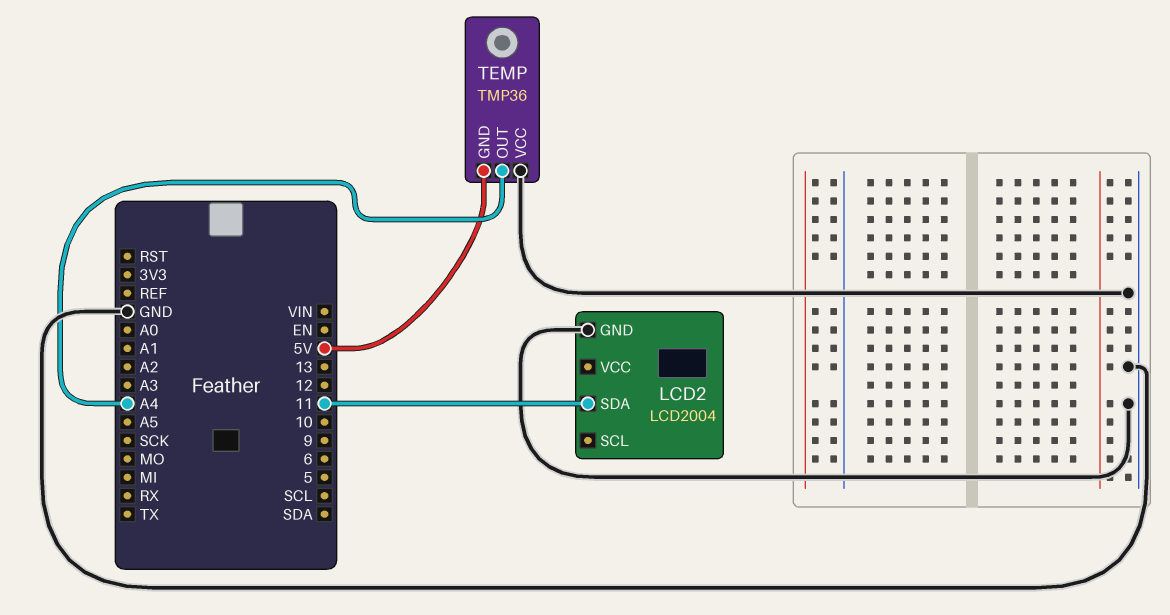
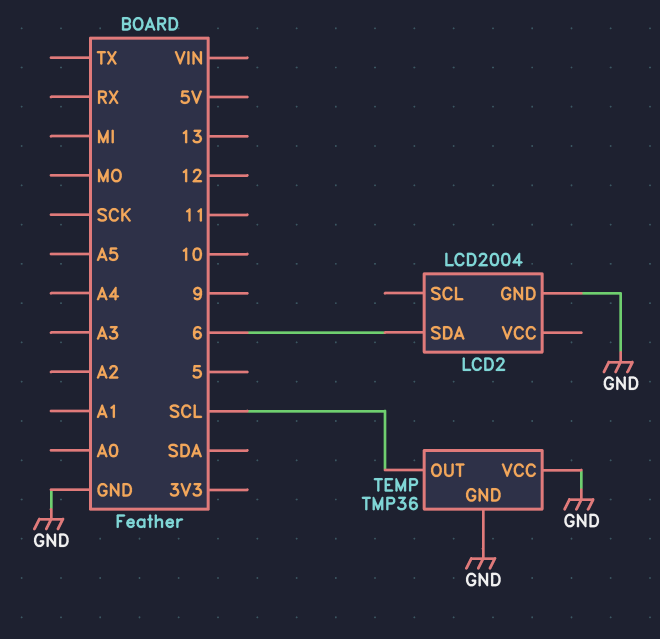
LCD2 pin SDA: 11 -> 6
TEMP pin GND: 5V -> GND
TEMP pin OUT: A4 -> SCL

